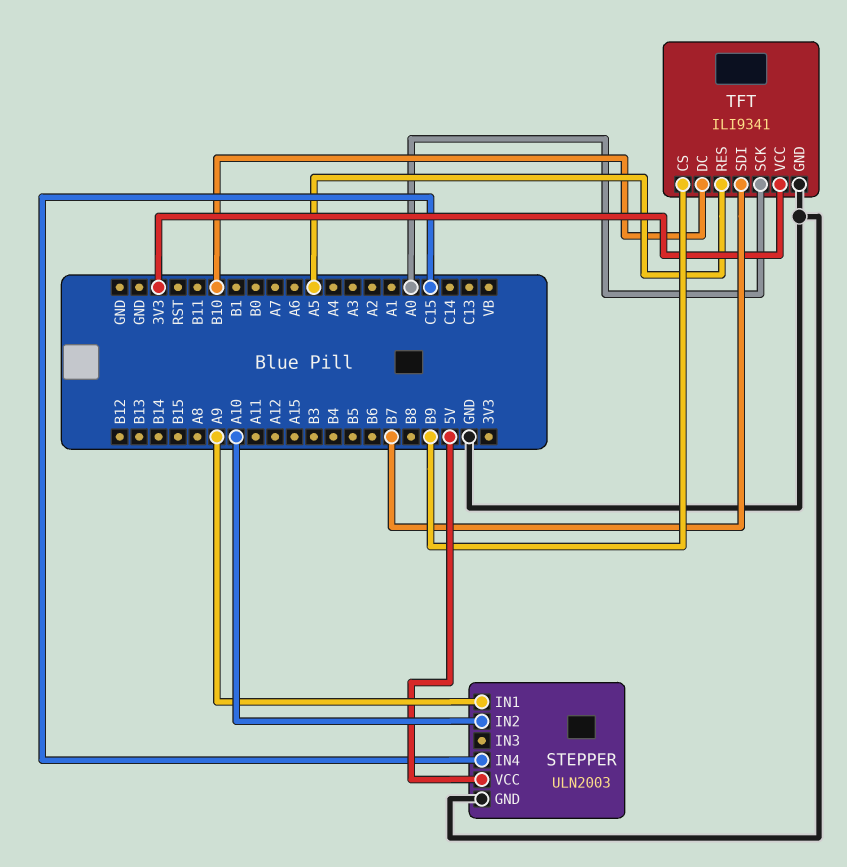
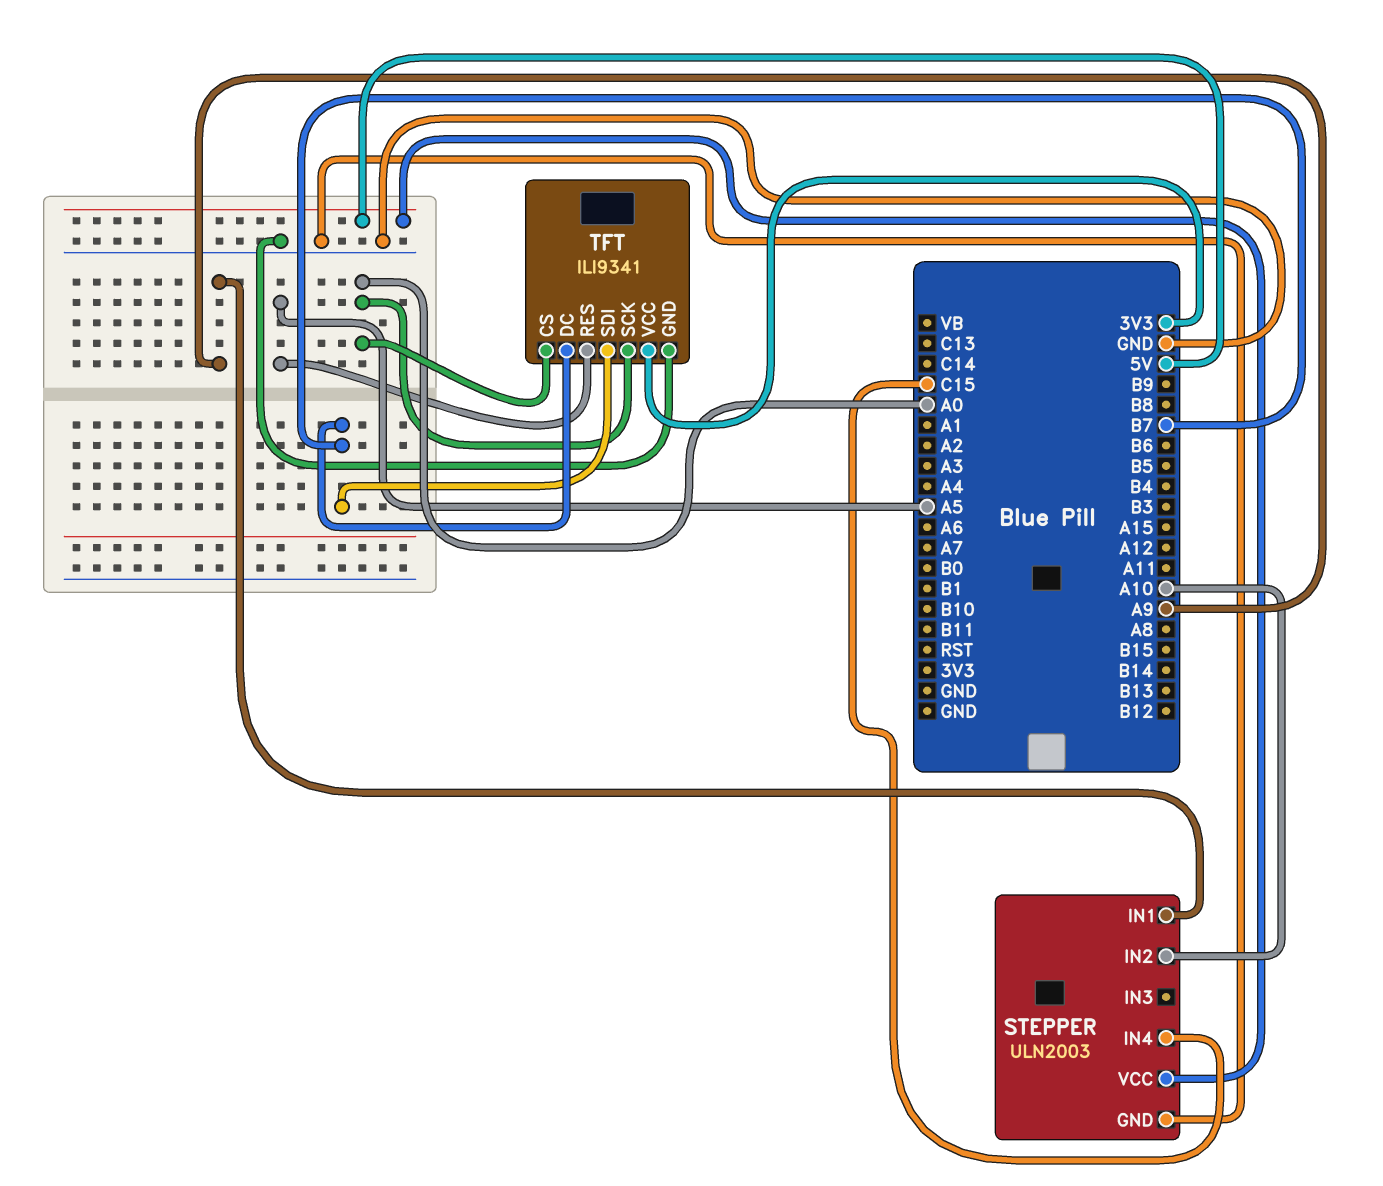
TFT pin CS: B9 -> A0
TFT pin DC: B10 -> B7

